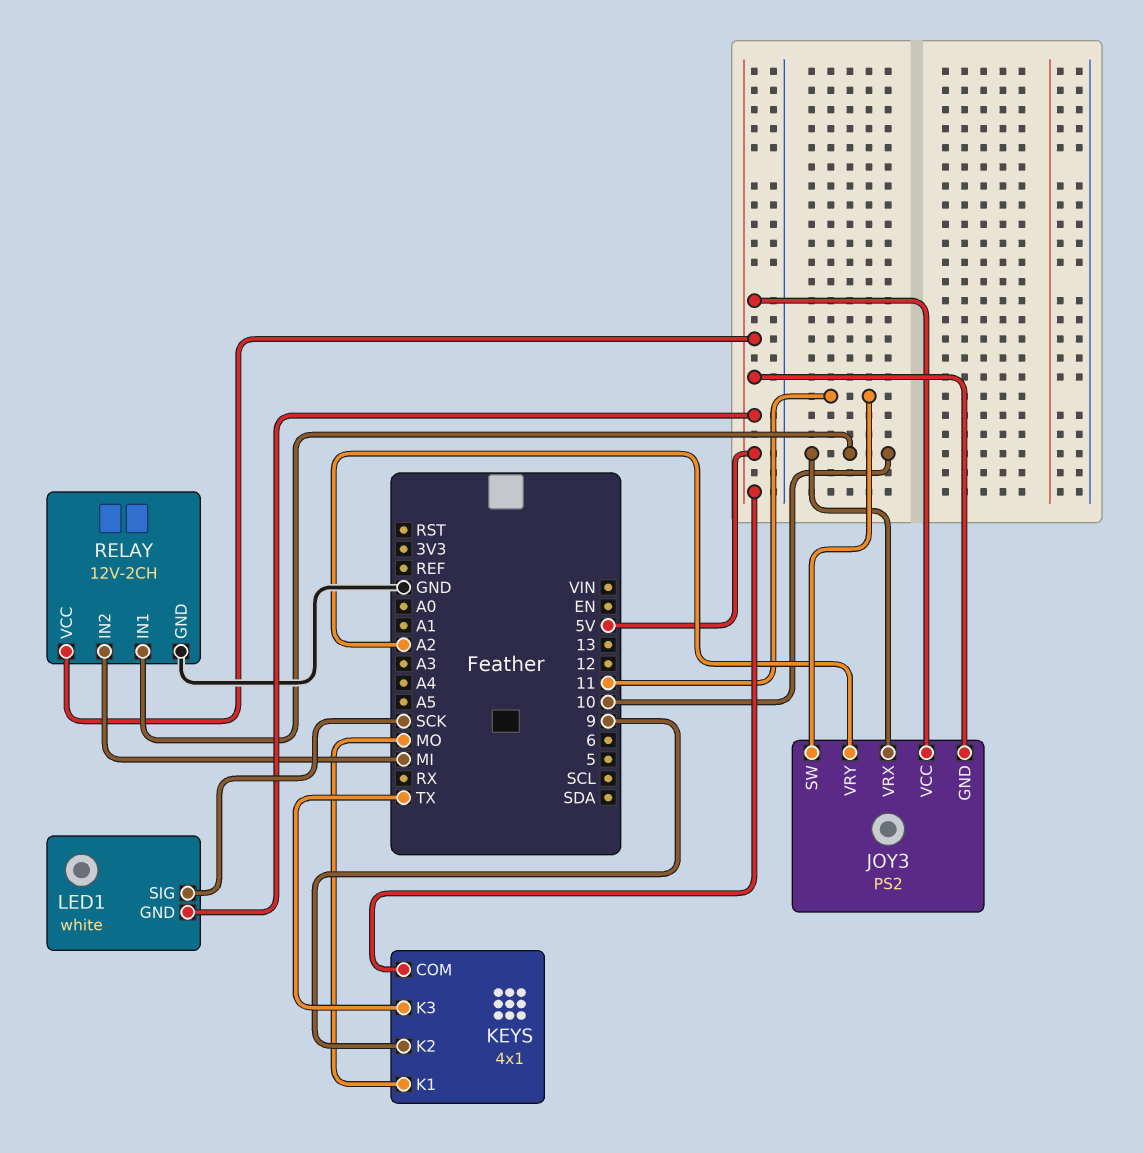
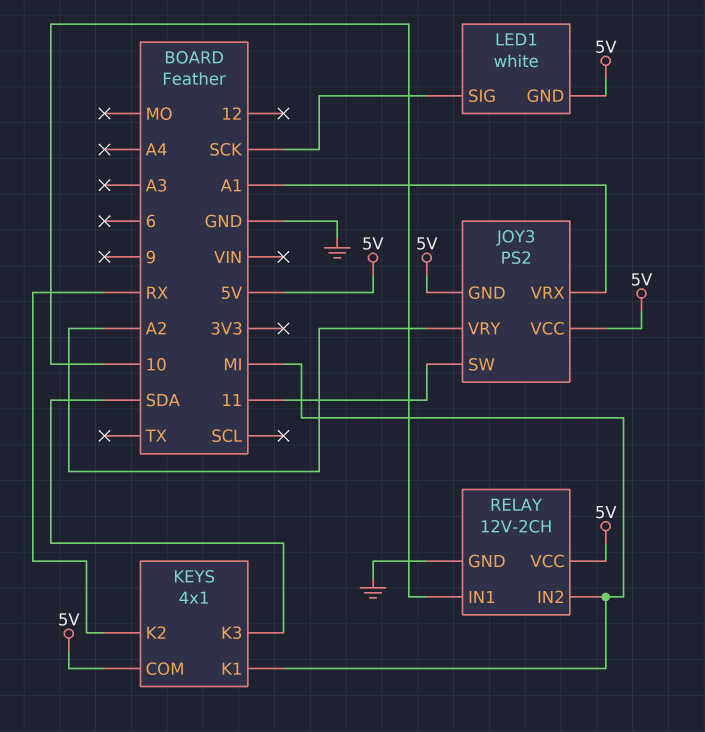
JOY3 pin VRX: 10 -> A1
KEYS pin K1: MO -> MI
KEYS pin K2: 9 -> RX
KEYS pin K3: TX -> SDA

